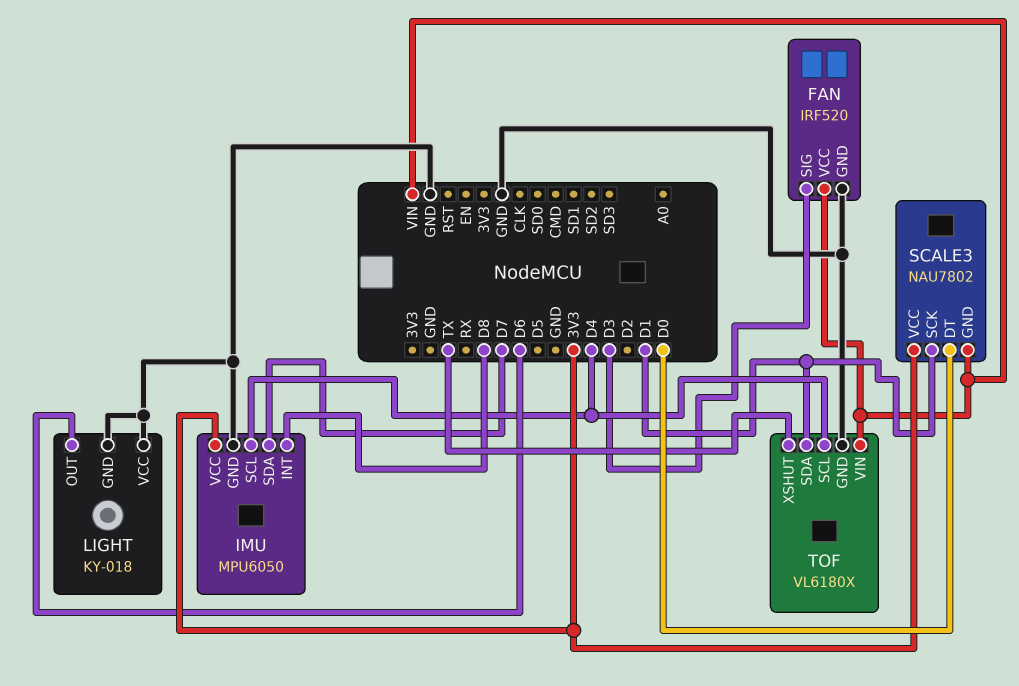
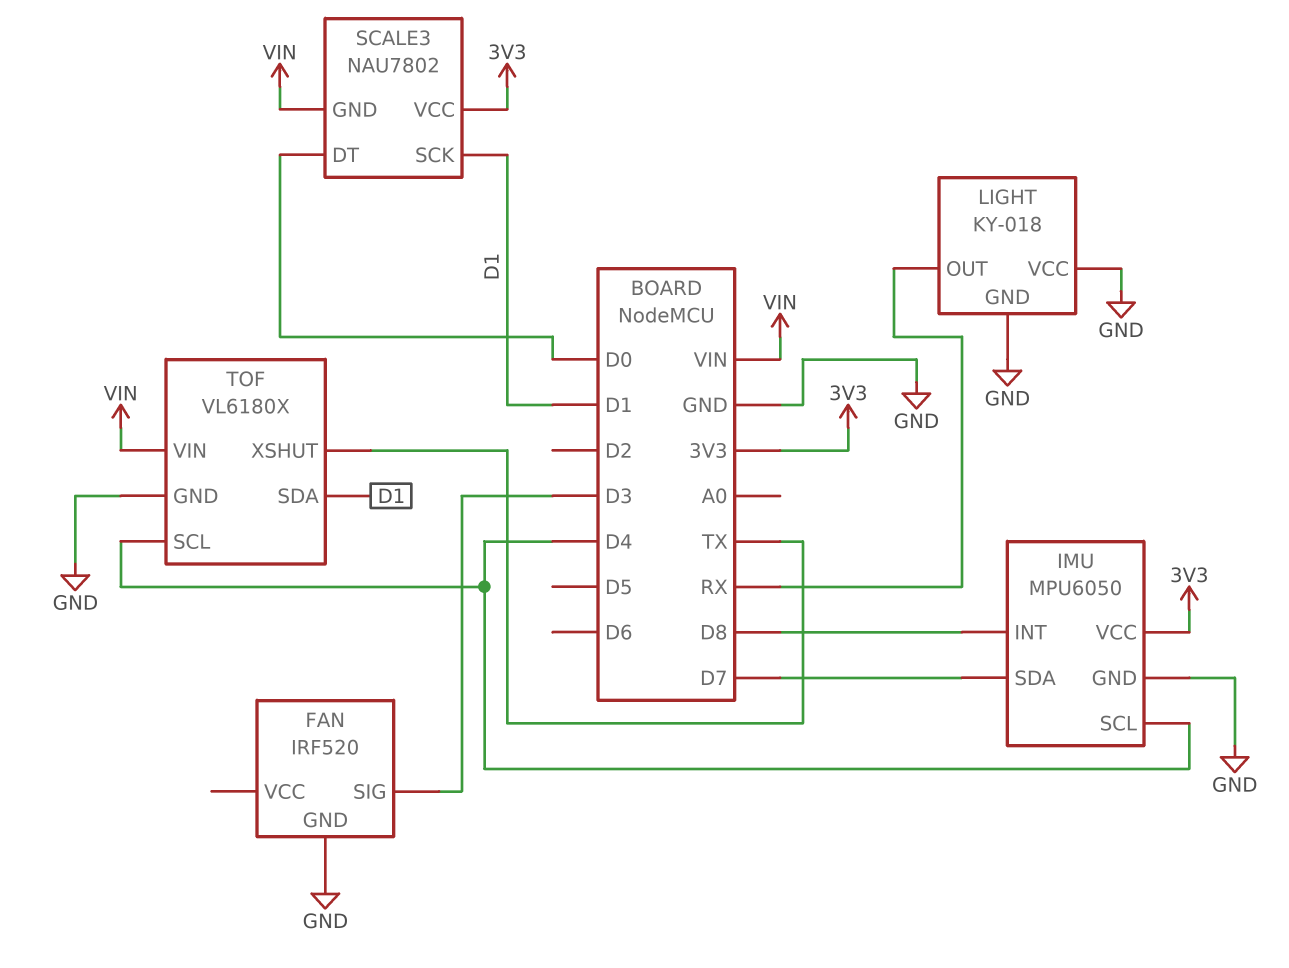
FAN pin VCC: VIN -> none
LIGHT pin OUT: D6 -> RX

